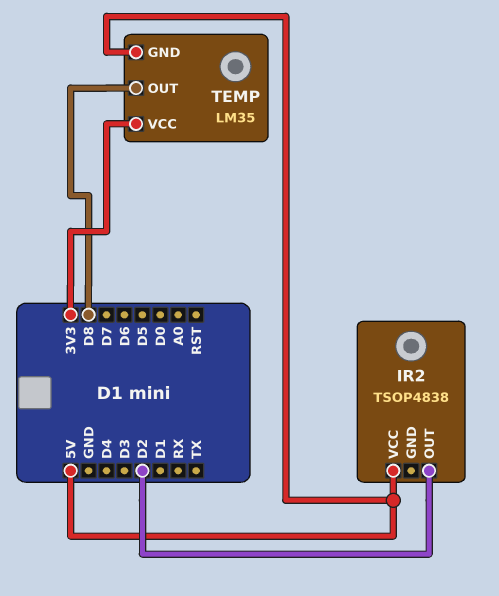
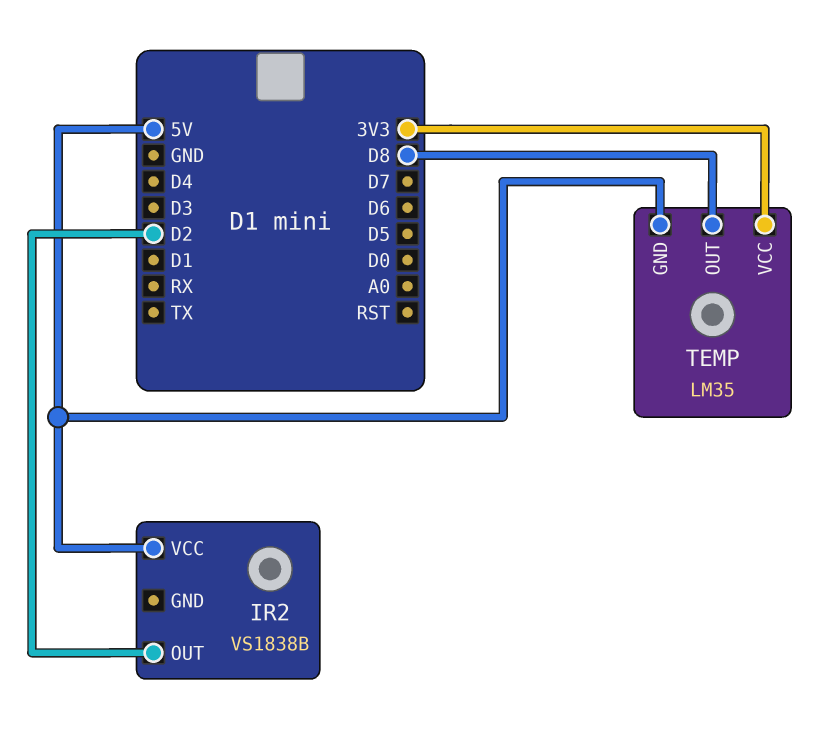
IR2: TSOP4838 -> VS1838B

